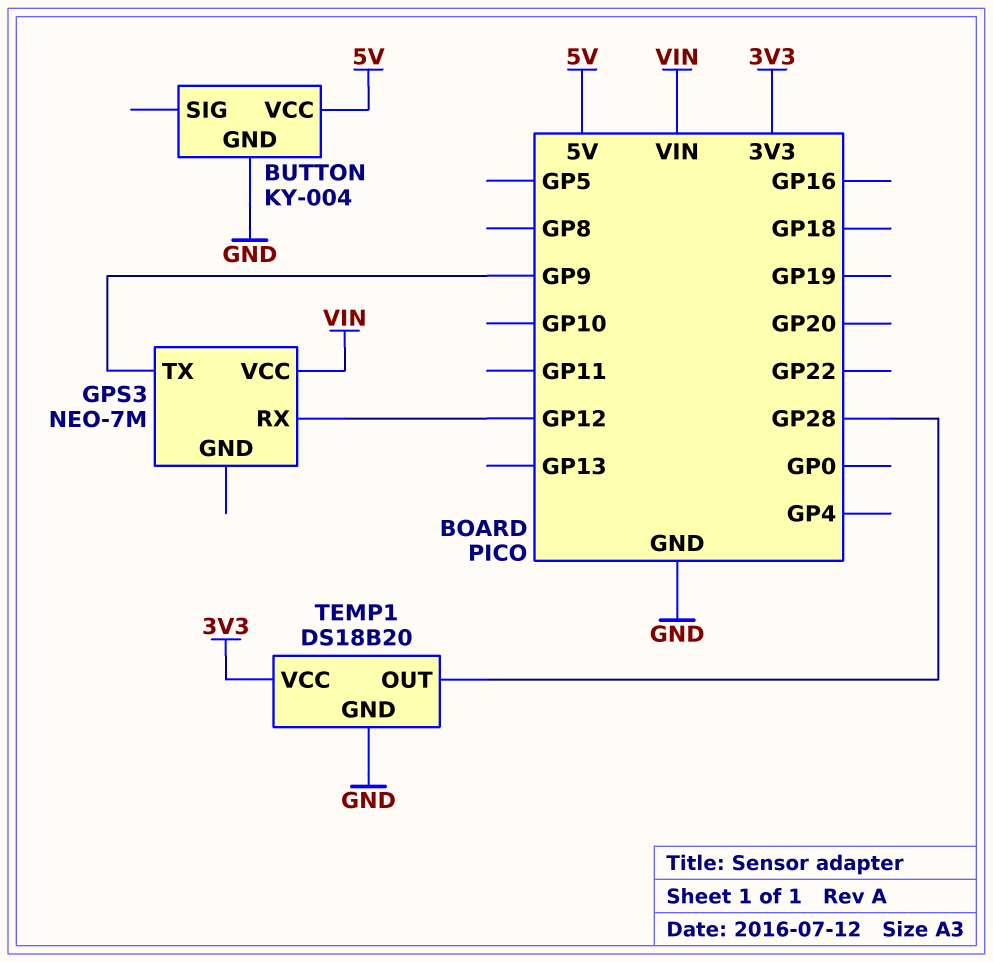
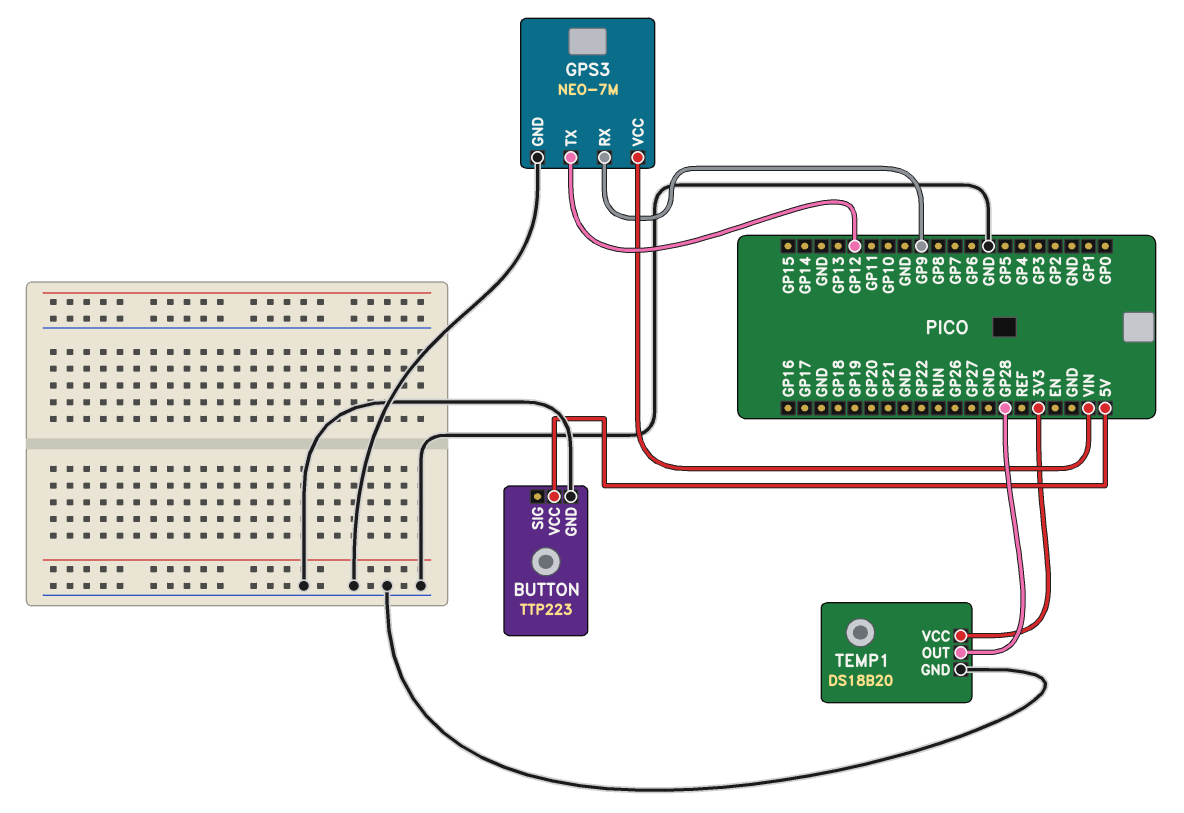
BUTTON: KY-004 -> TTP223
GPS3 pin GND: none -> GND
GPS3 pin RX: GP12 -> GP9
GPS3 pin TX: GP9 -> GP12

